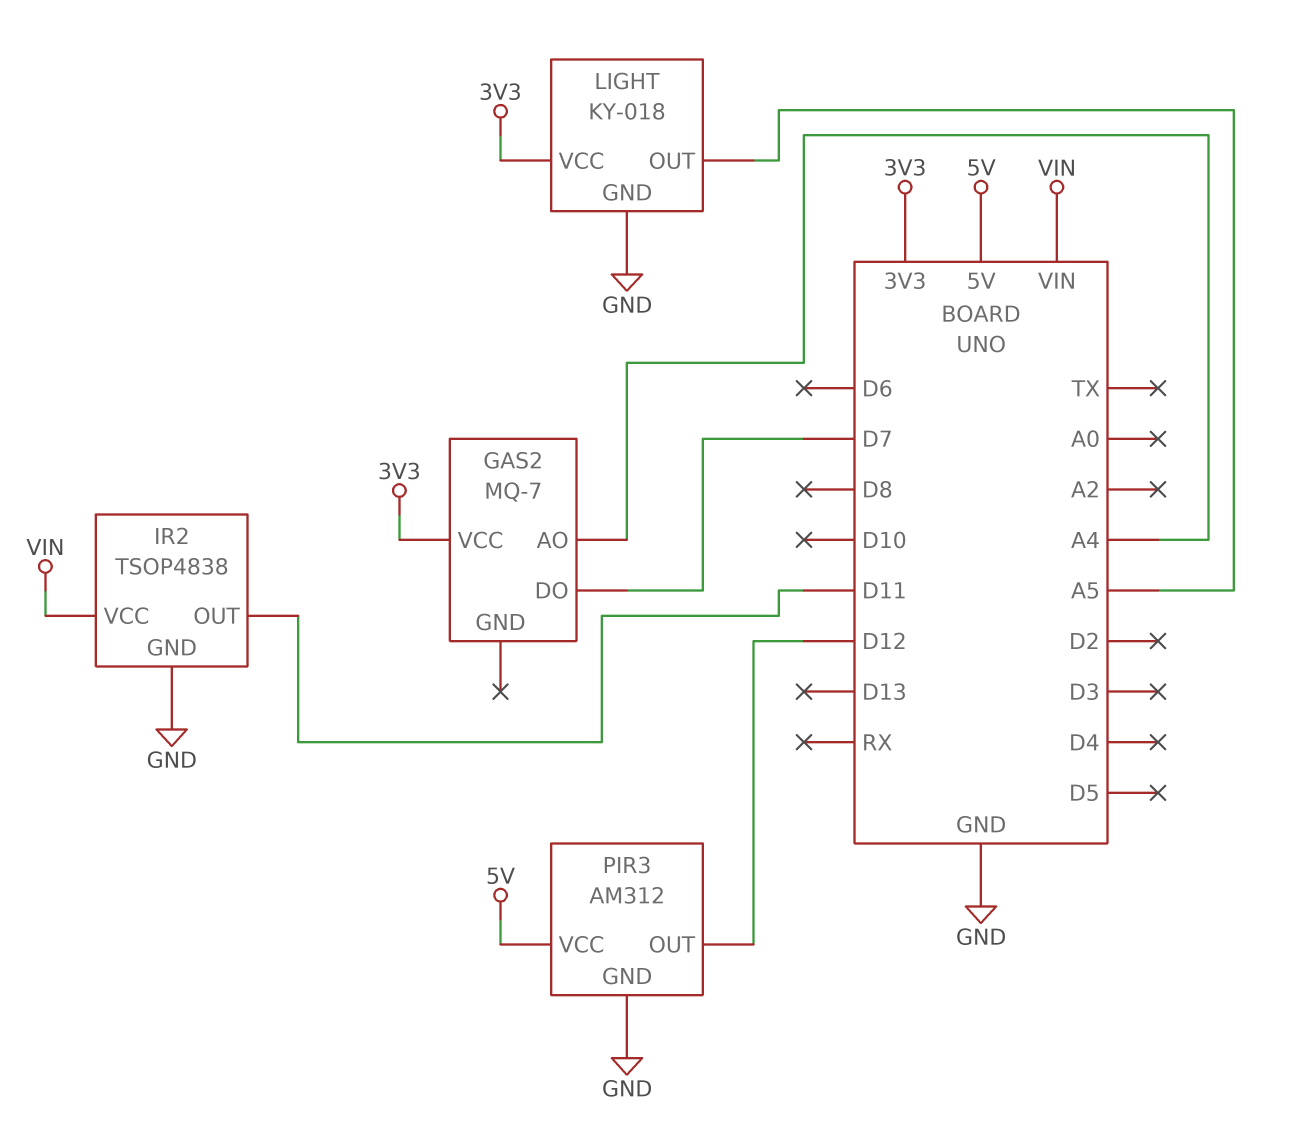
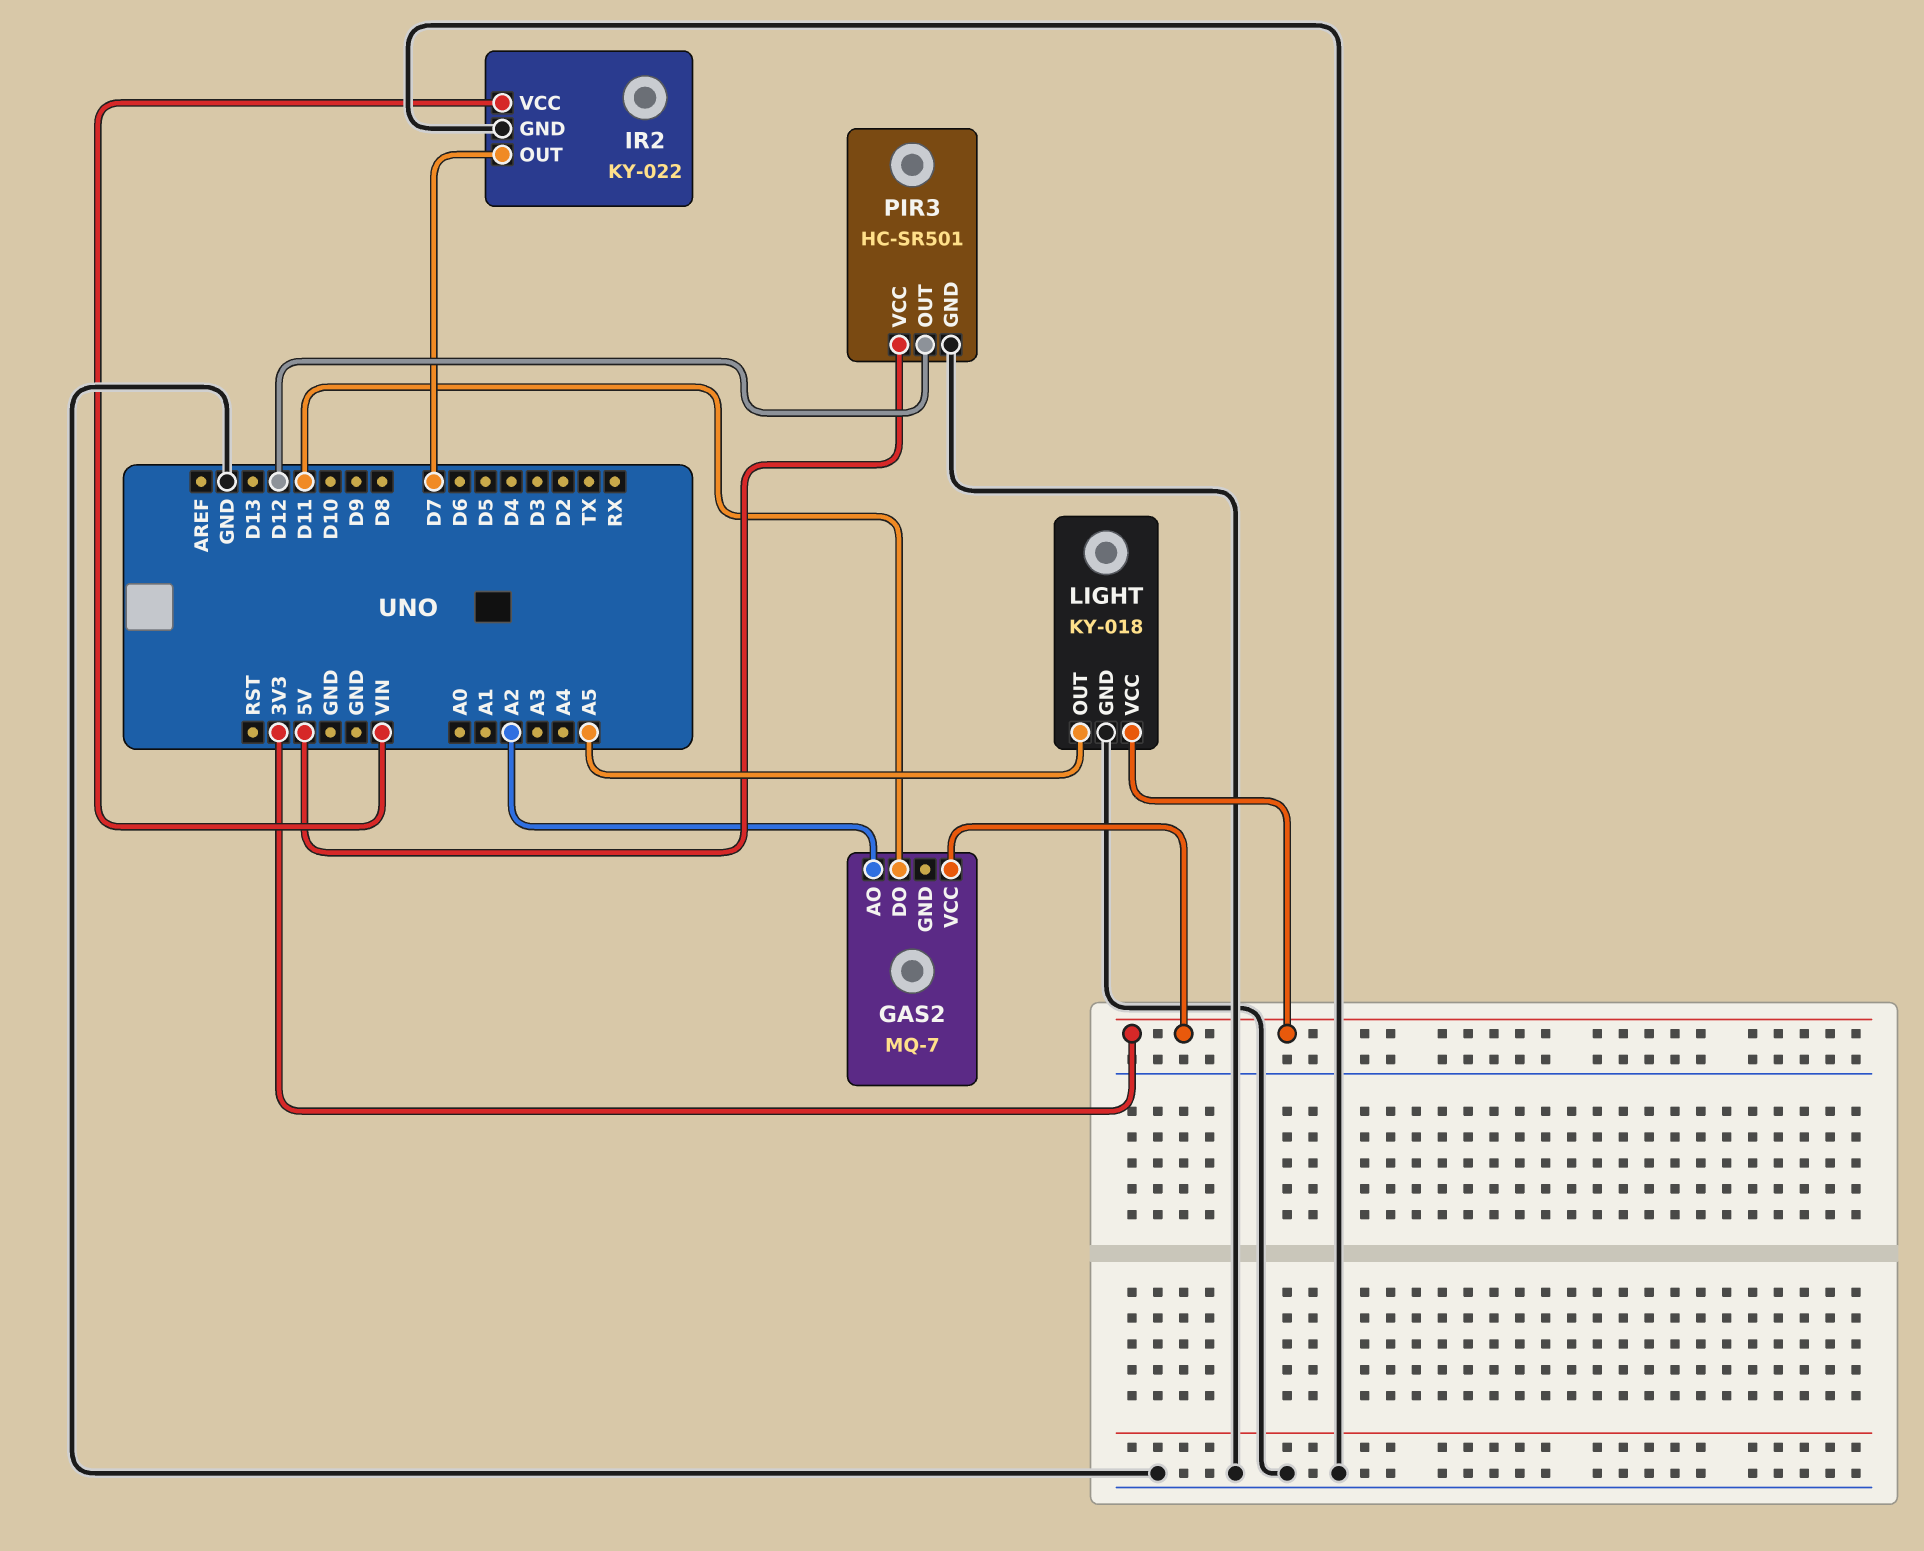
GAS2 pin AO: A4 -> A2
GAS2 pin DO: D7 -> D11
IR2: TSOP4838 -> KY-022
IR2 pin OUT: D11 -> D7
PIR3: AM312 -> HC-SR501

